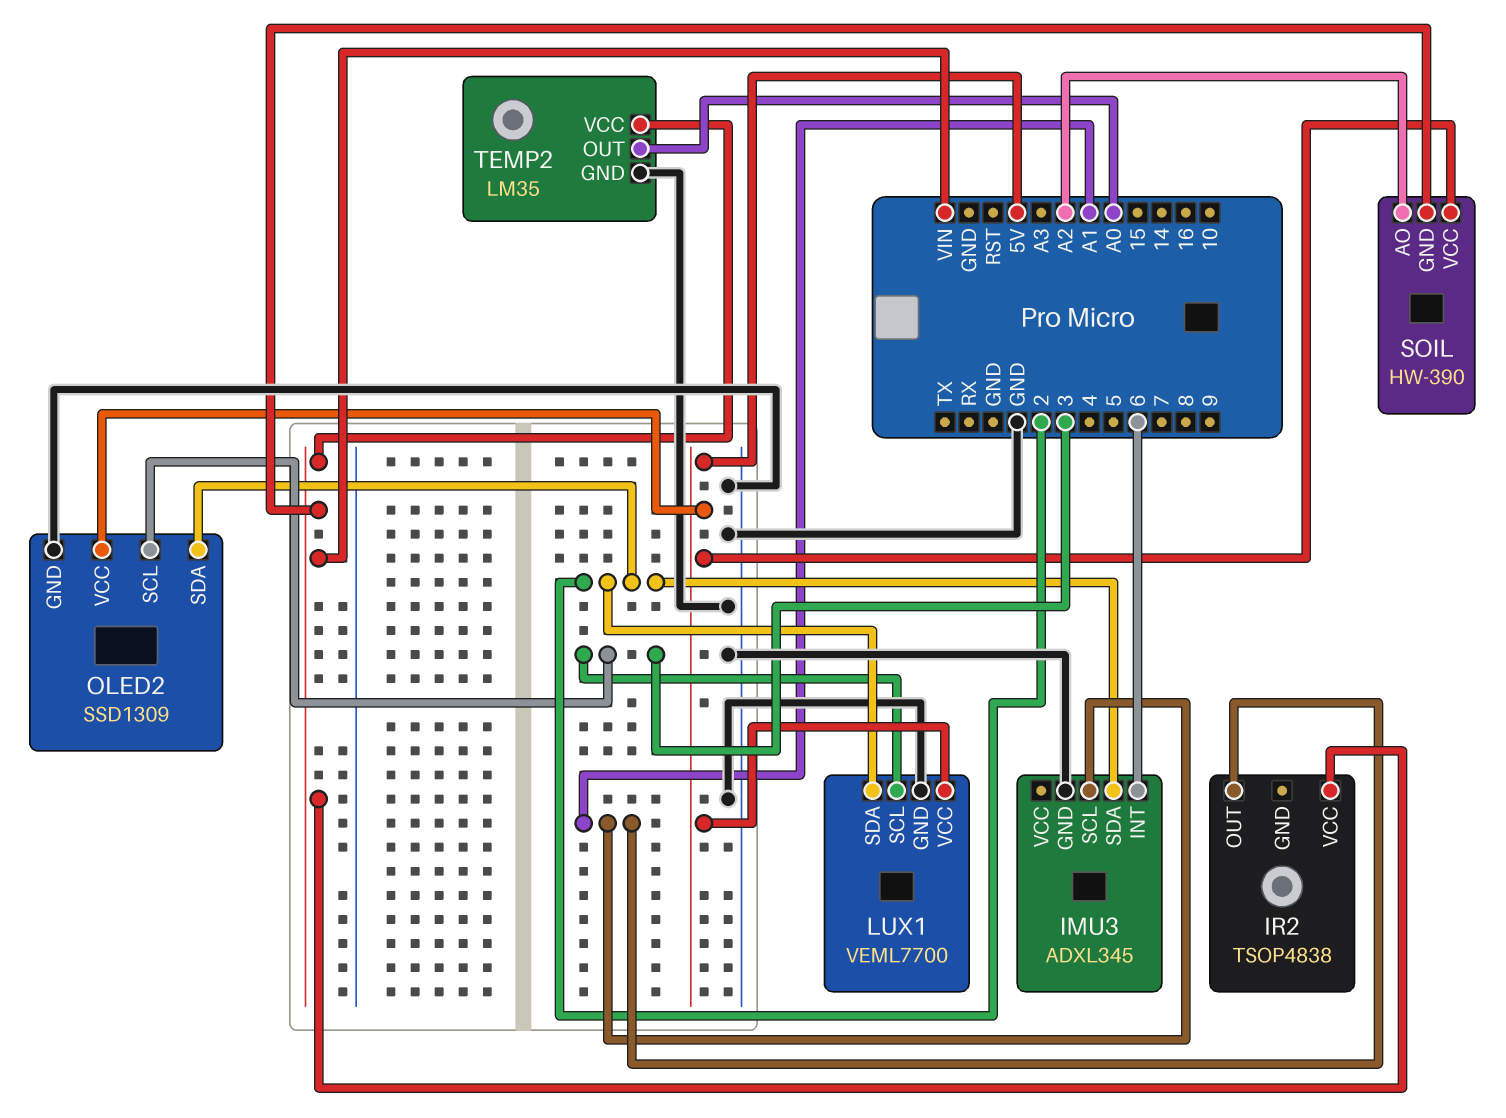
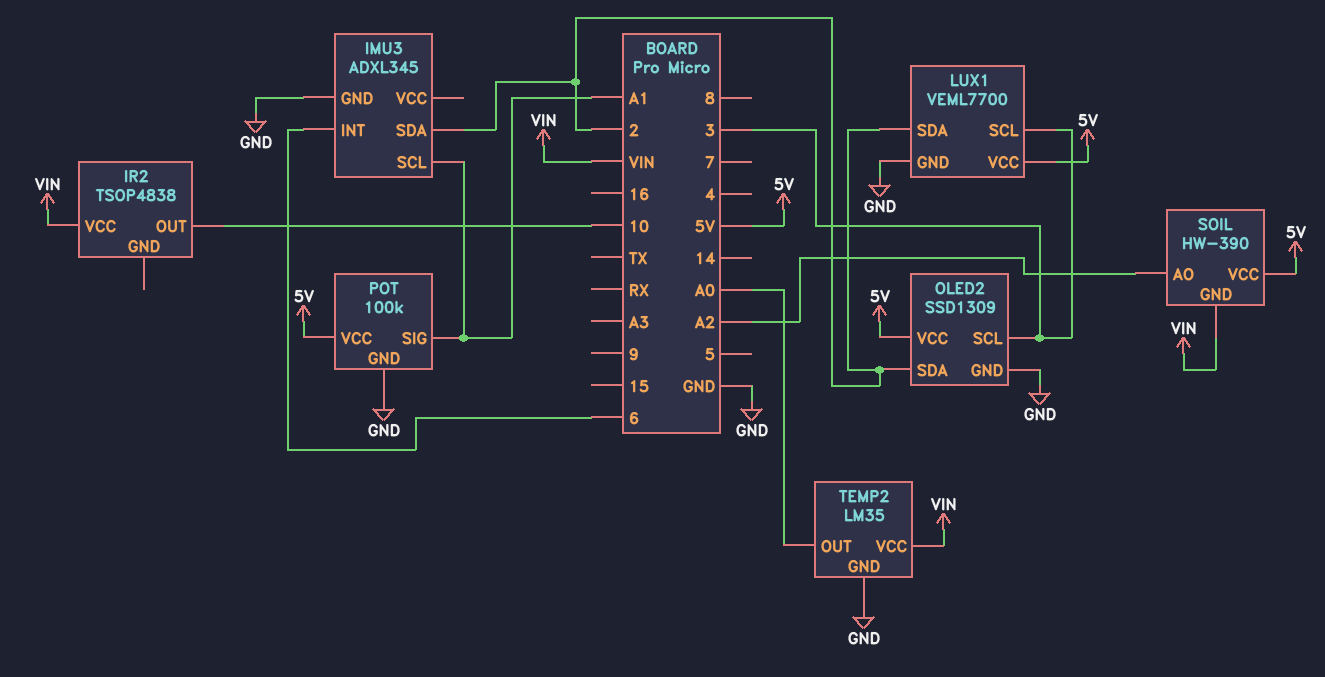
IR2 pin OUT: A1 -> 10
POT: none -> 100k
POT pin GND: none -> GND
POT pin SIG: none -> A1
POT pin VCC: none -> 5V

